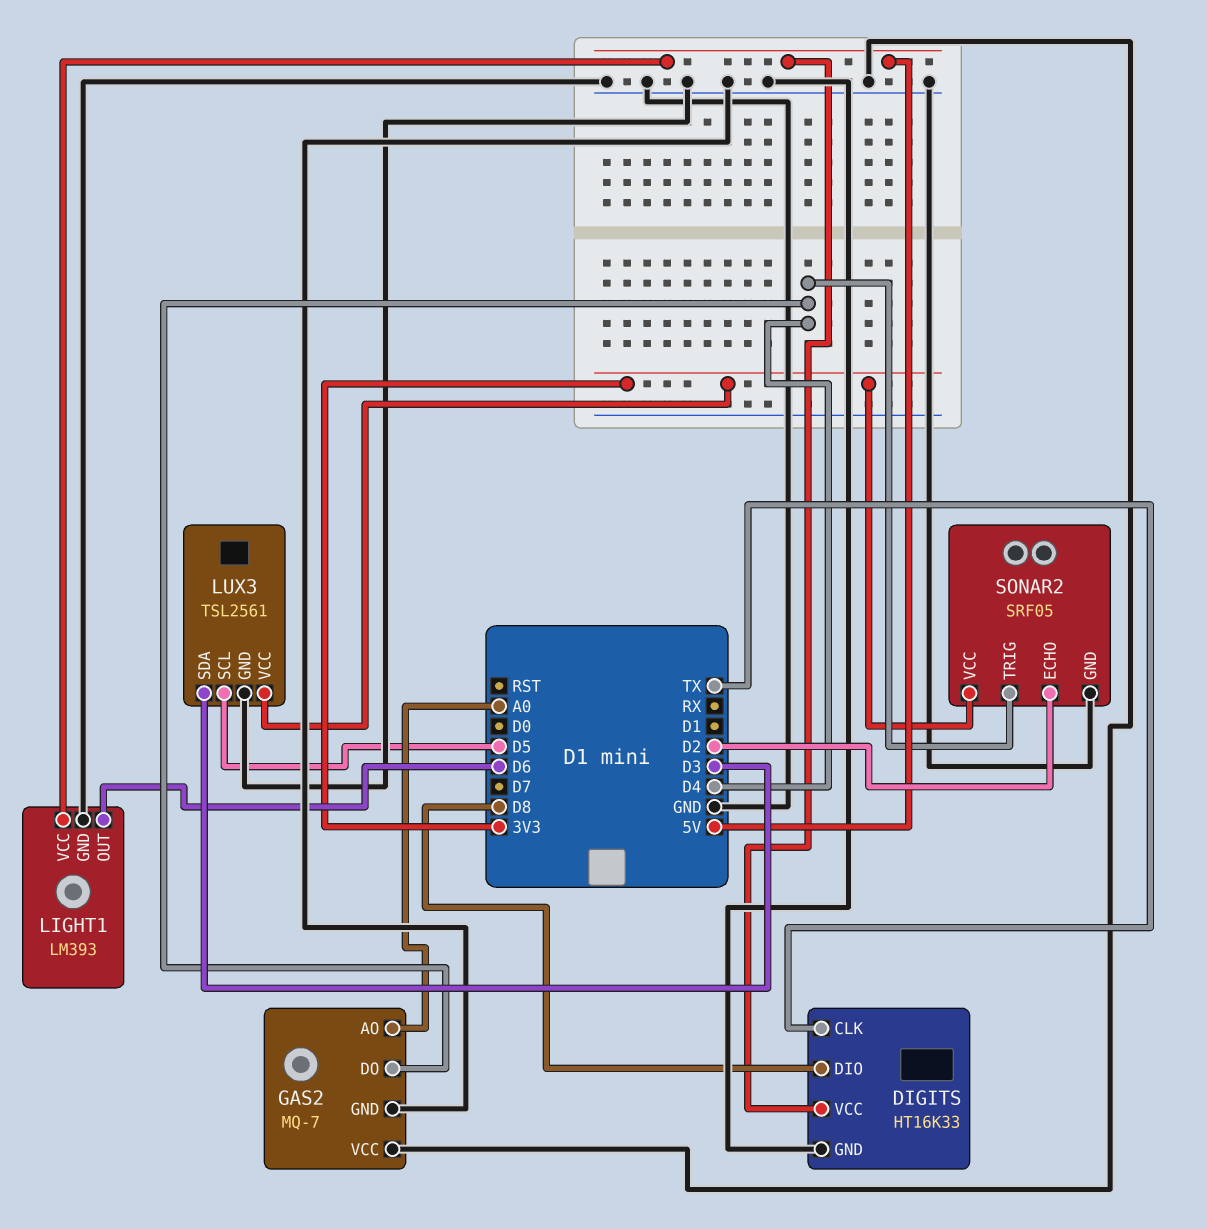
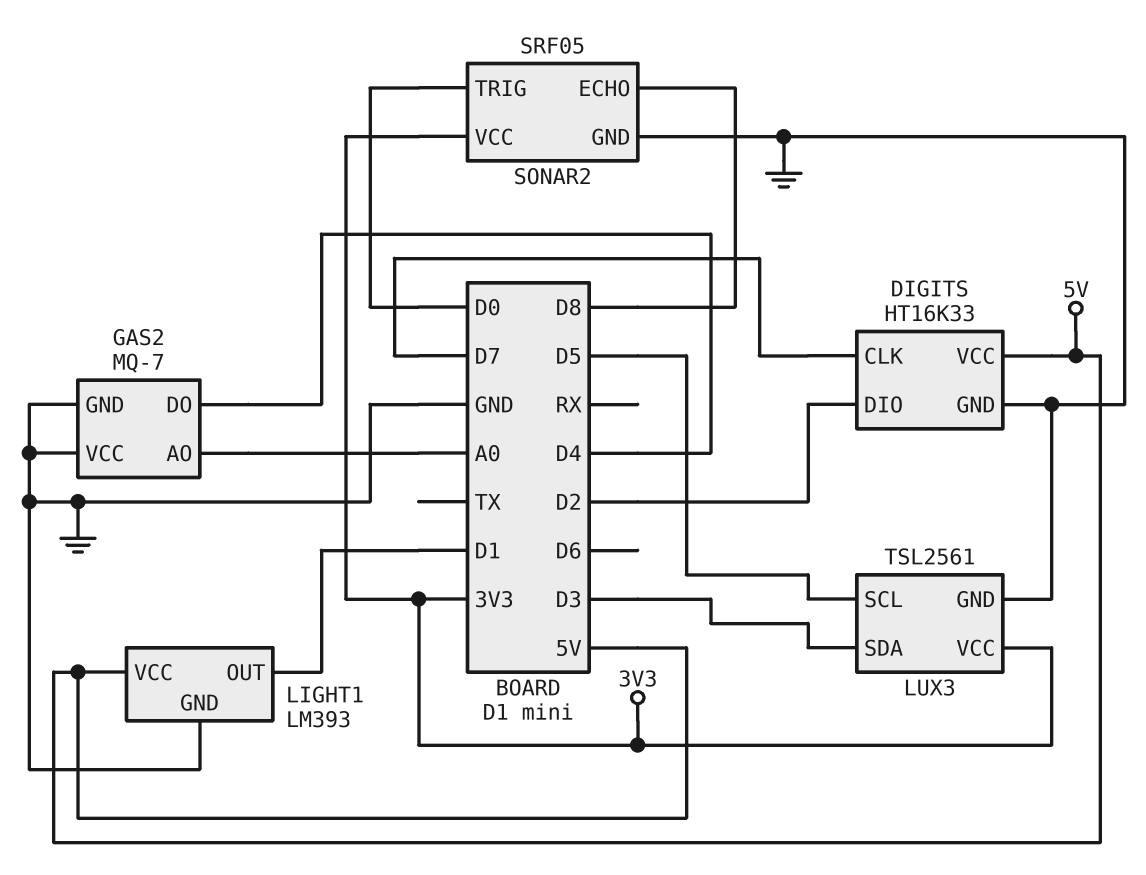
DIGITS pin CLK: TX -> D7
DIGITS pin DIO: D8 -> D2
LIGHT1 pin OUT: D6 -> D1
SONAR2 pin ECHO: D2 -> D8
SONAR2 pin TRIG: D4 -> D0

